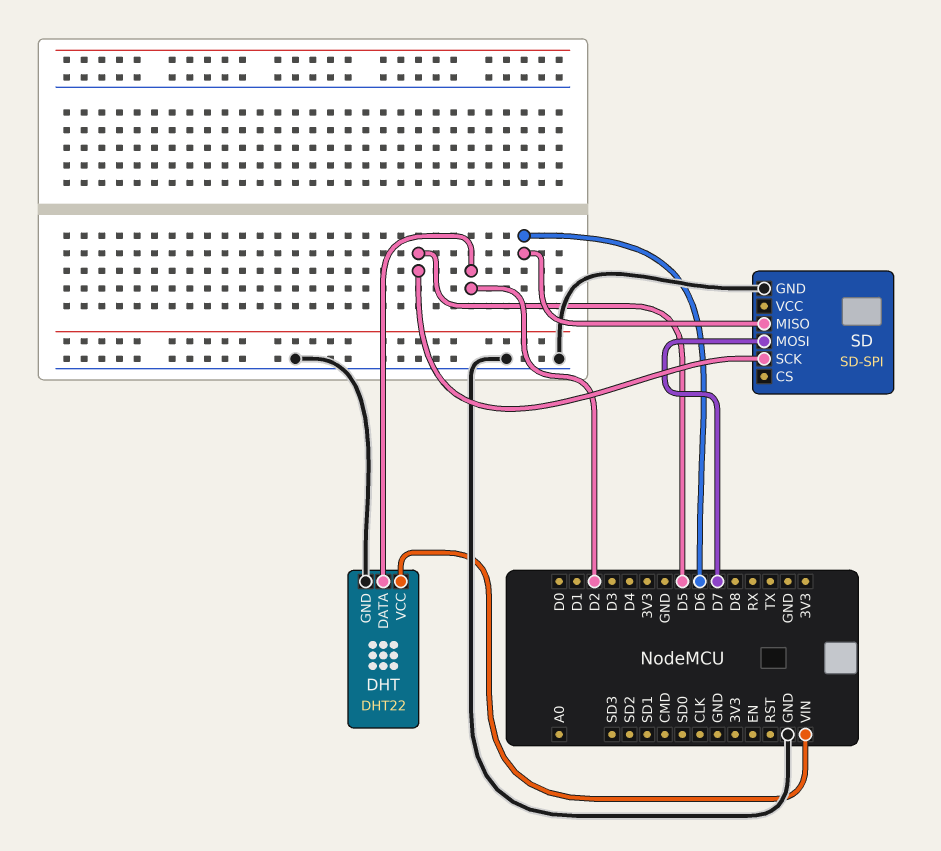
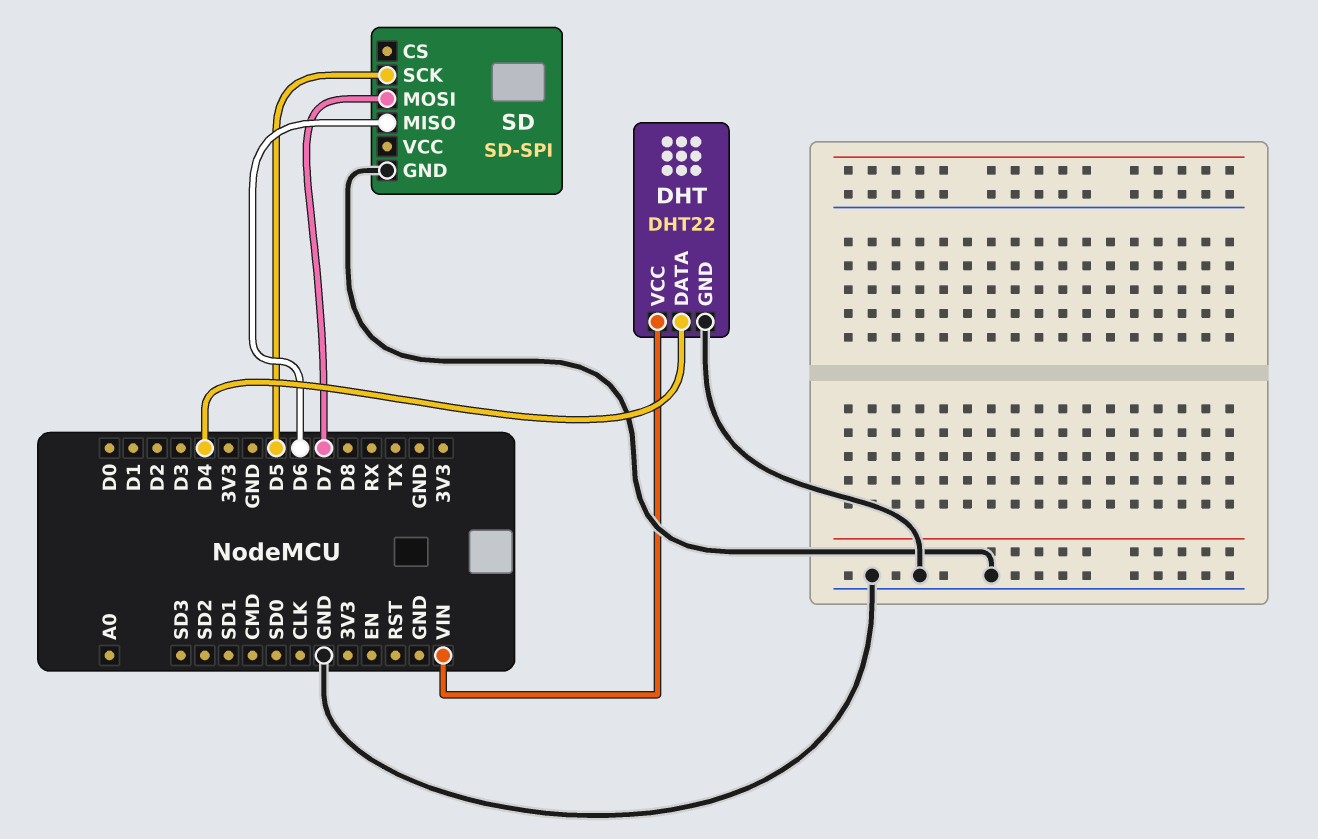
DHT pin DATA: D2 -> D4

